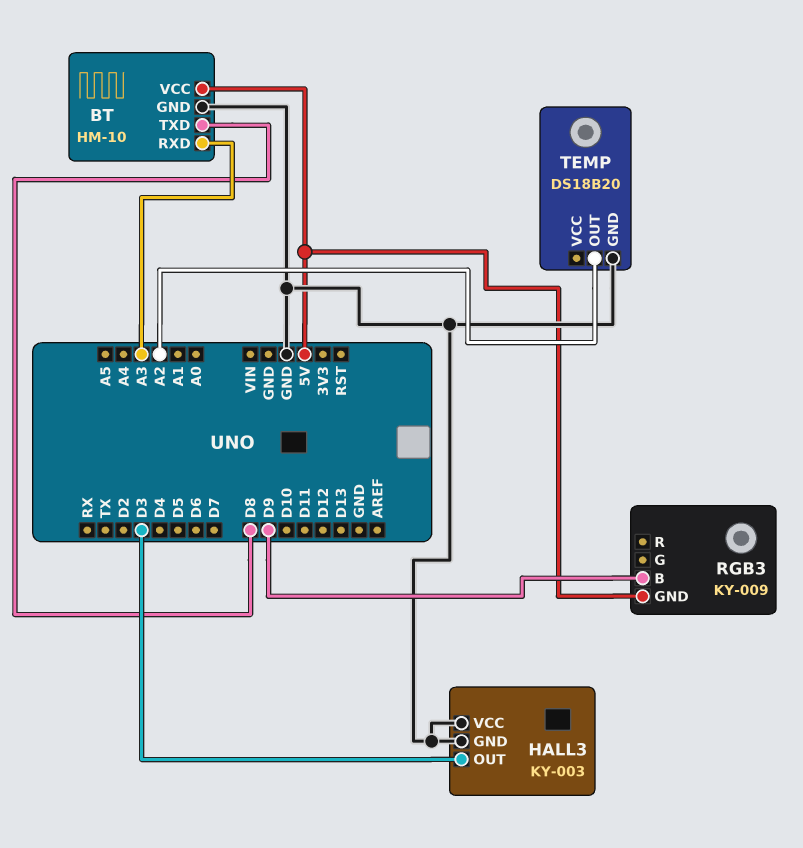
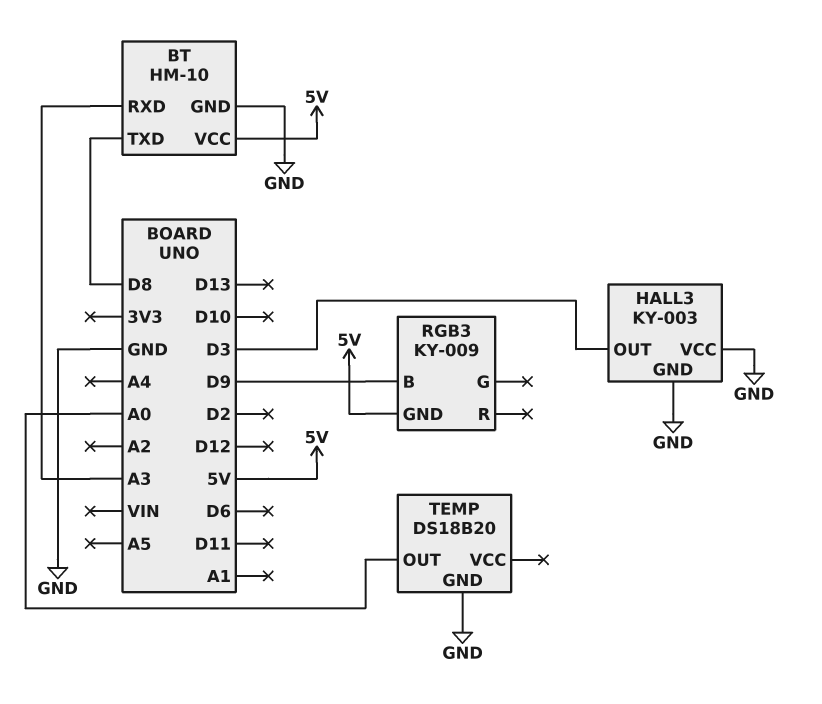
TEMP pin OUT: A2 -> A0

